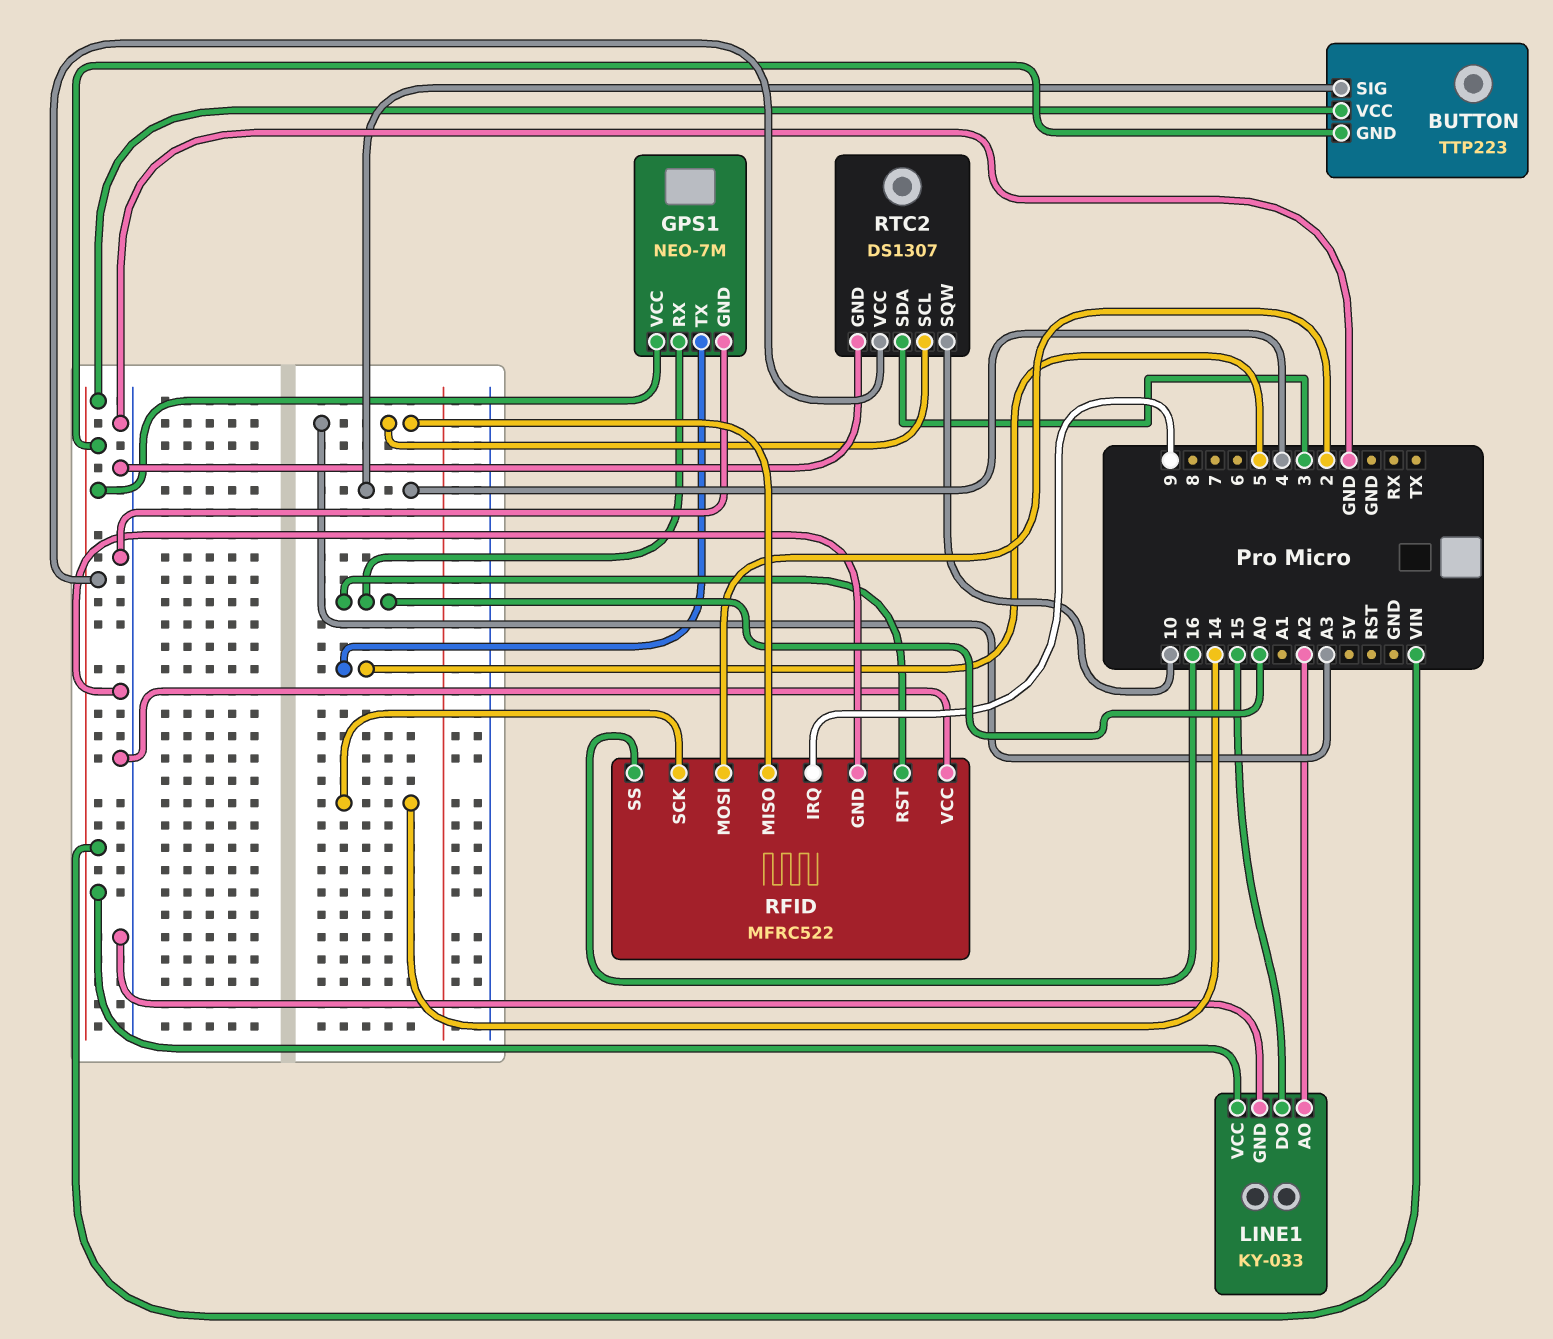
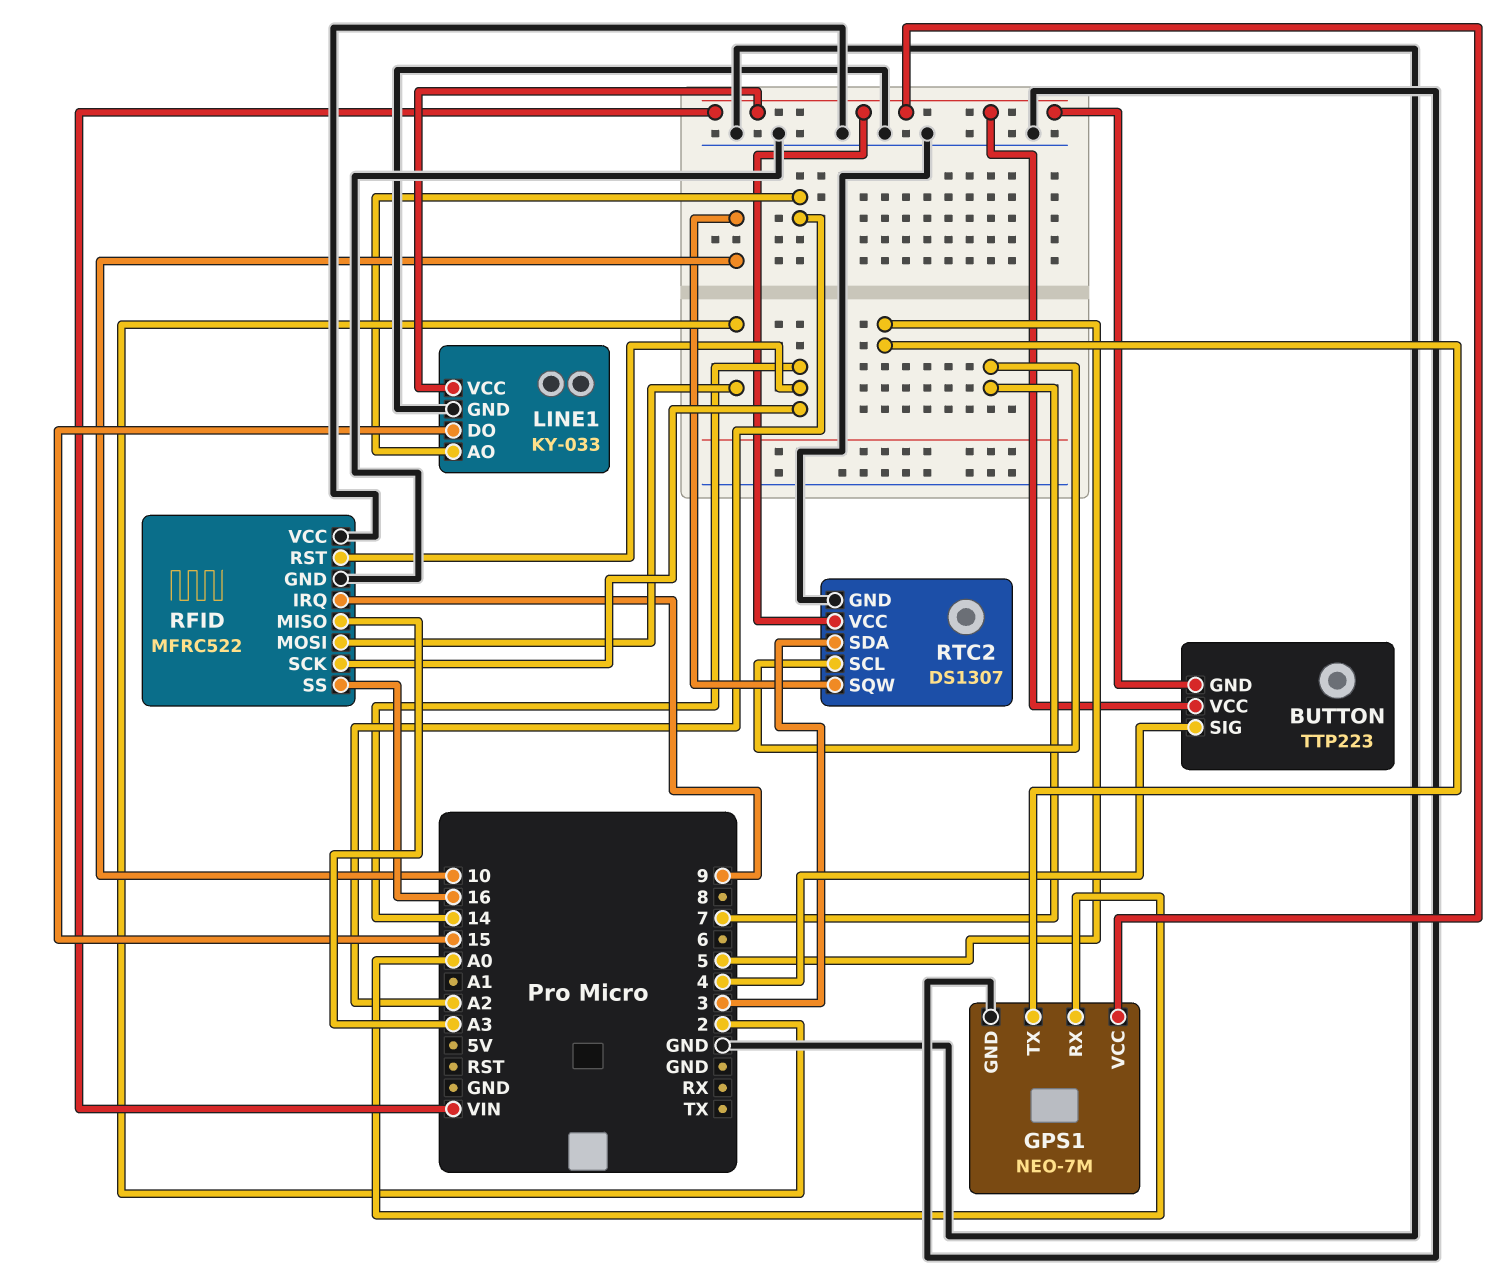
RFID pin RST: A0 -> 14
RTC2 pin SCL: A3 -> 7

